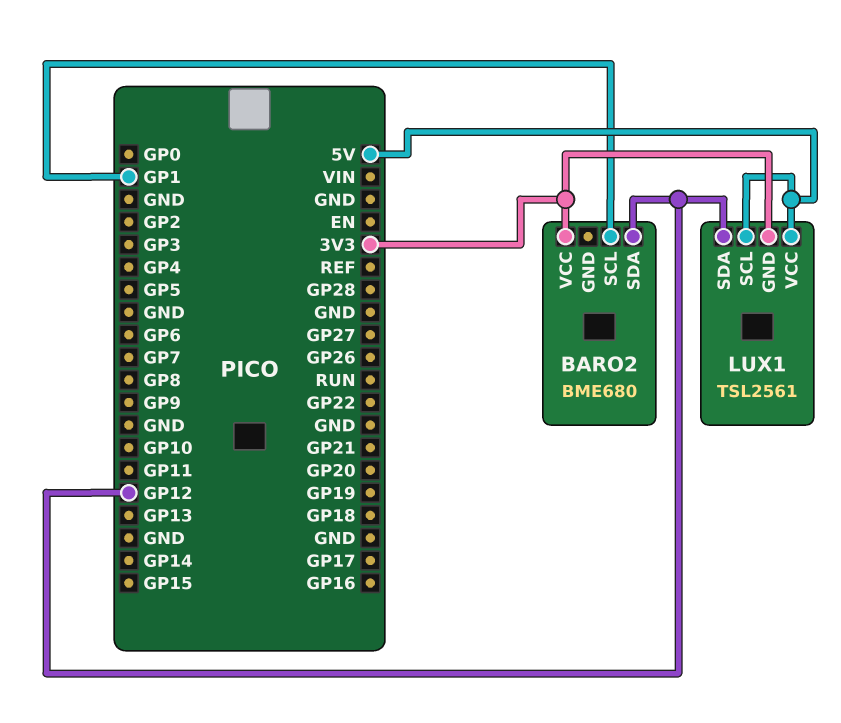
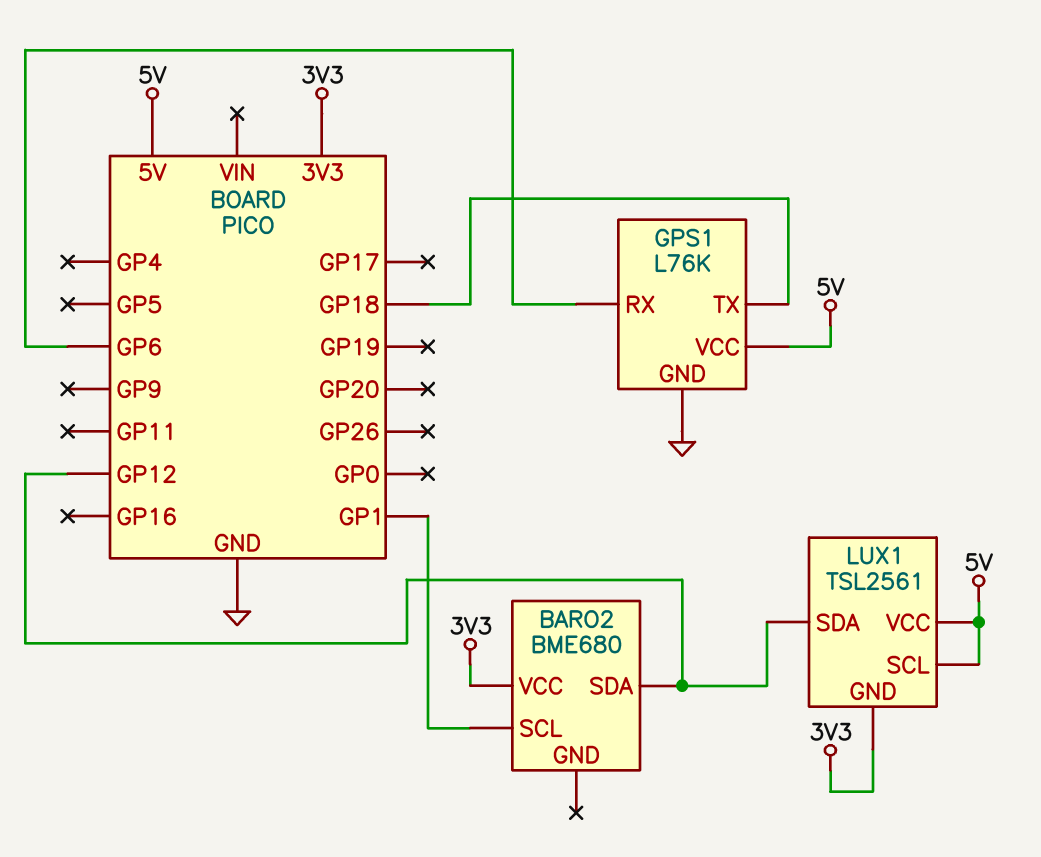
GPS1: none -> L76K
GPS1 pin GND: none -> GND
GPS1 pin RX: none -> GP6
GPS1 pin TX: none -> GP18
GPS1 pin VCC: none -> 5V

